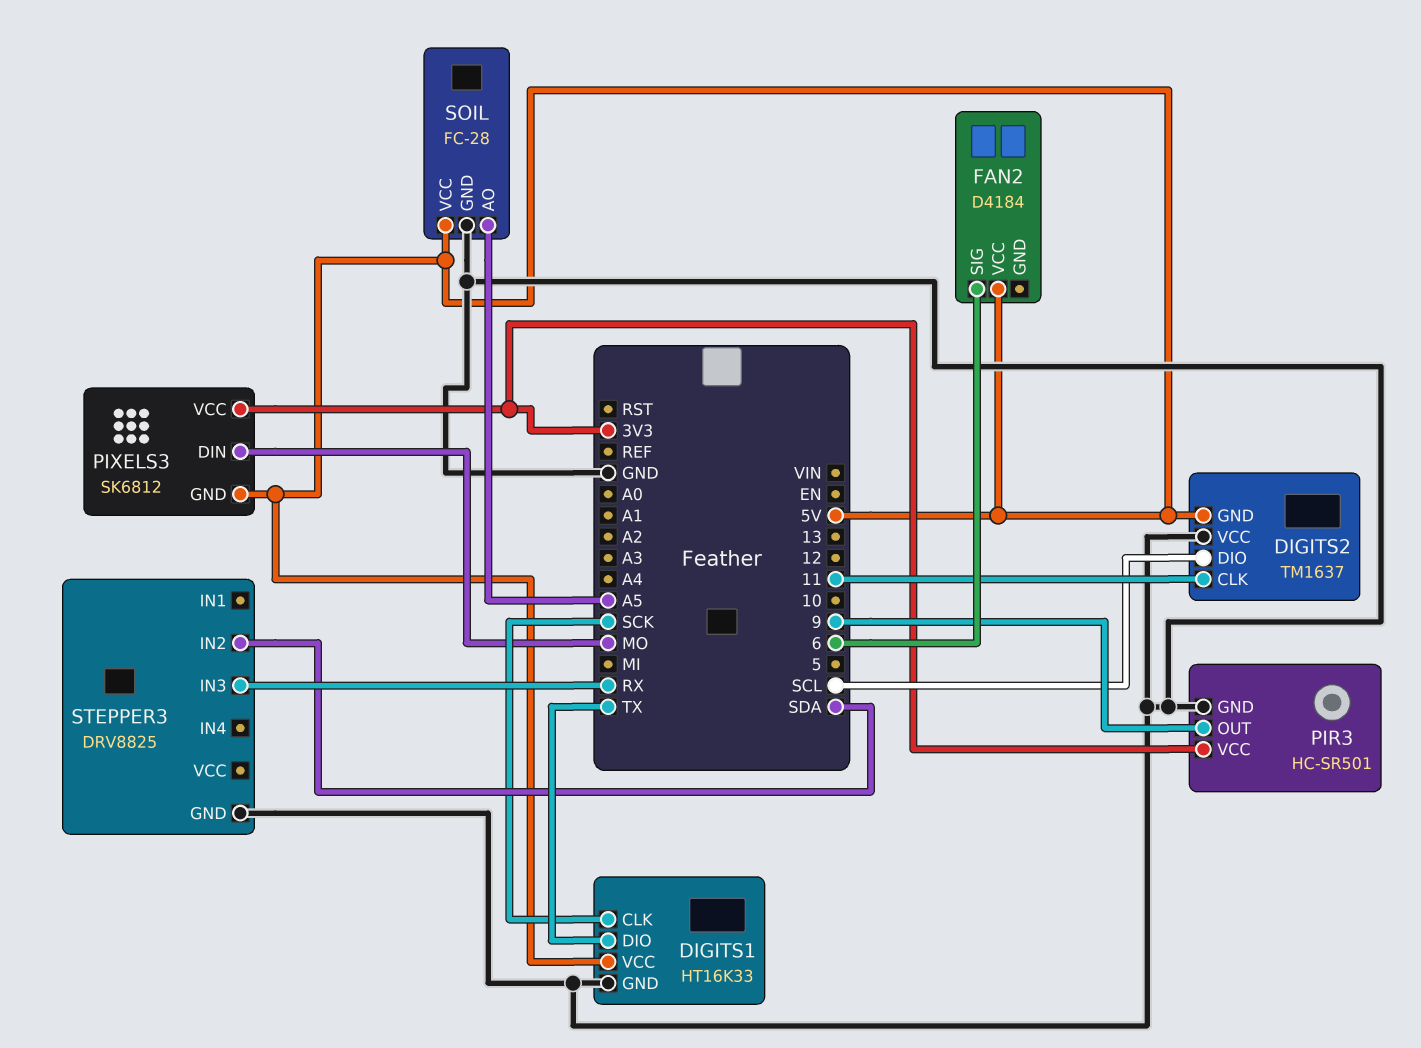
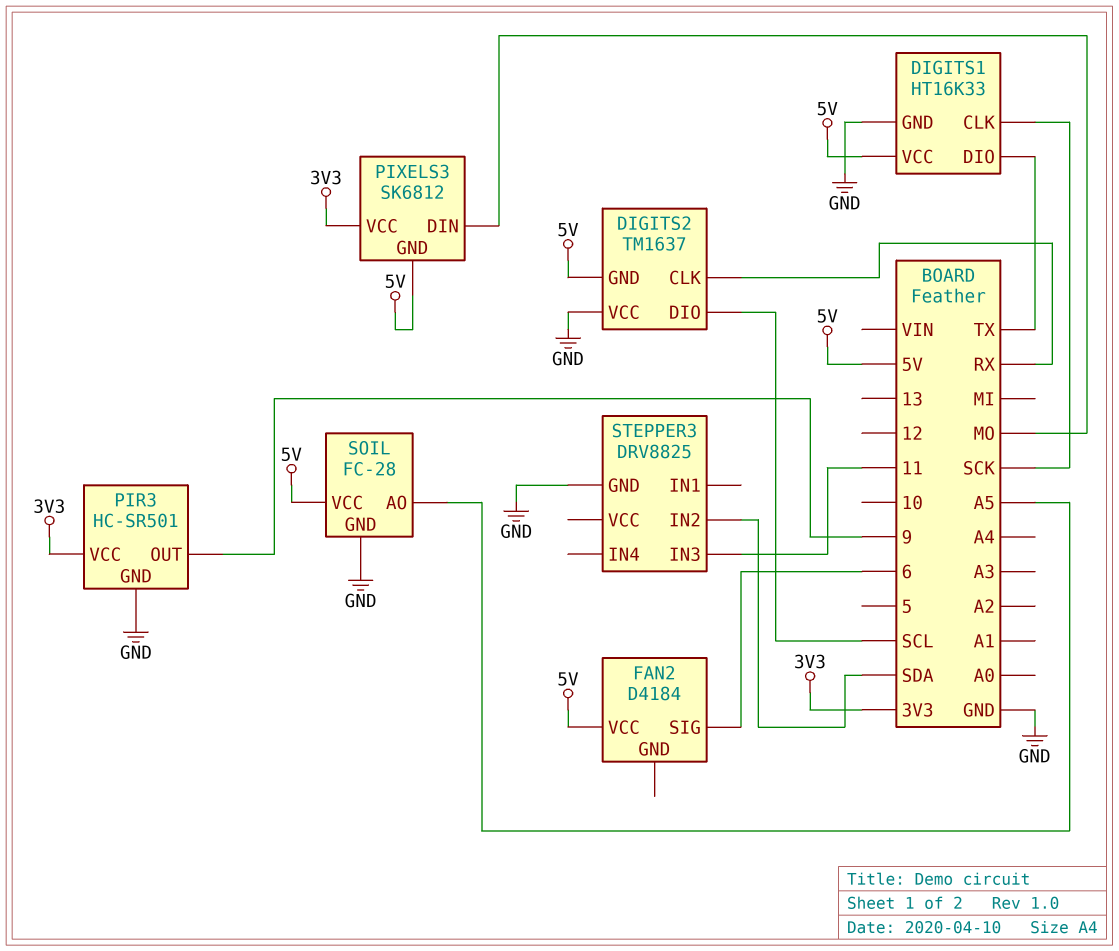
DIGITS2 pin CLK: 11 -> RX
STEPPER3 pin IN3: RX -> 11

